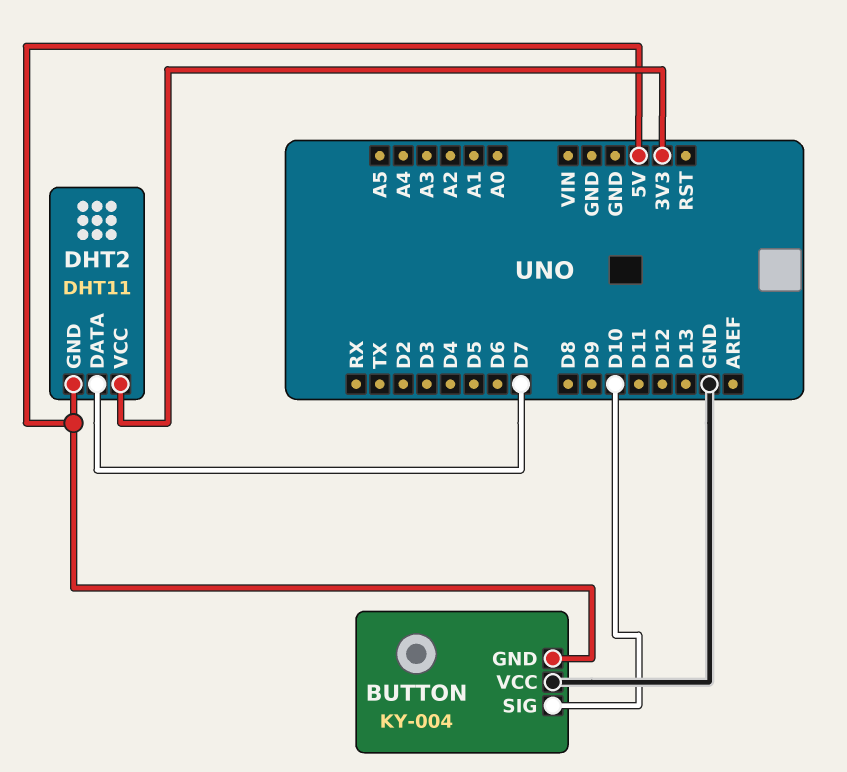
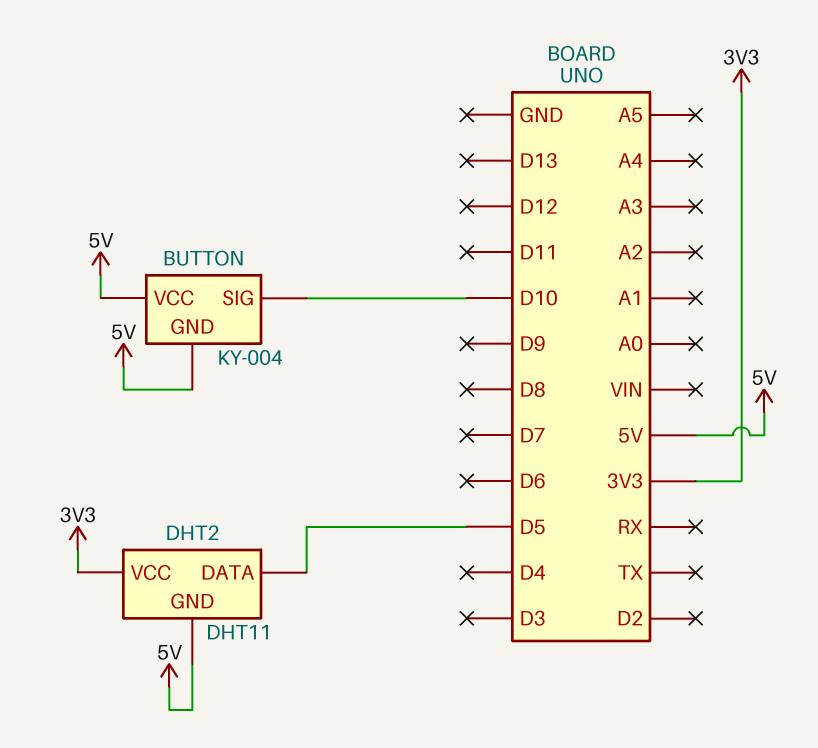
BUTTON pin VCC: GND -> 5V
DHT2 pin DATA: D7 -> D5

